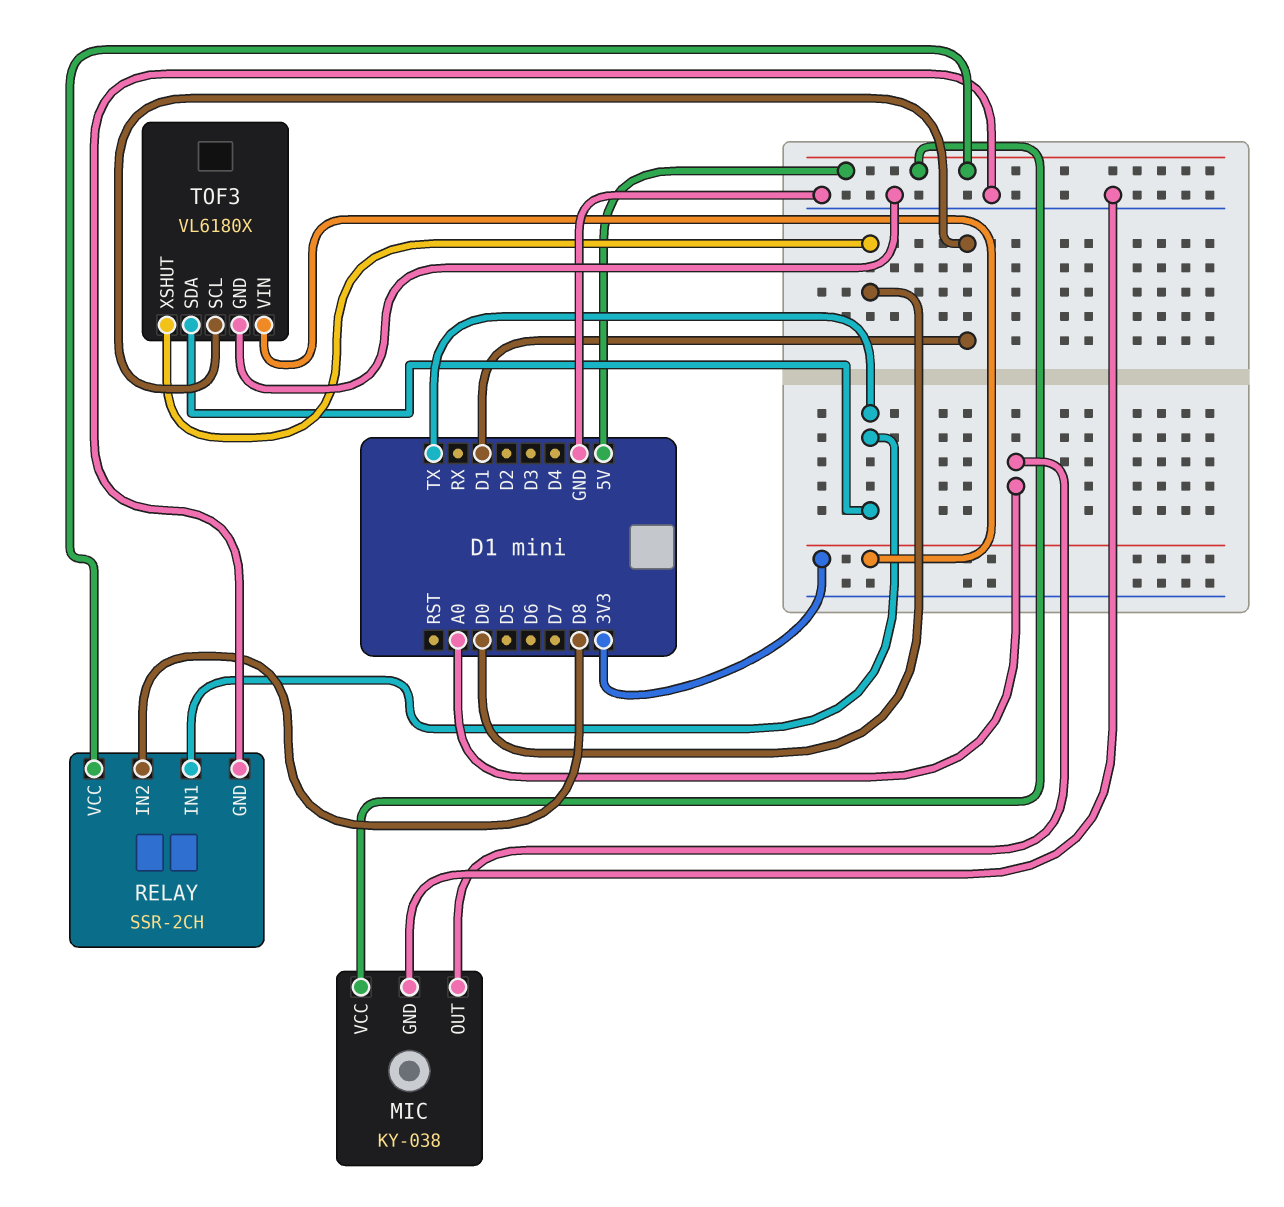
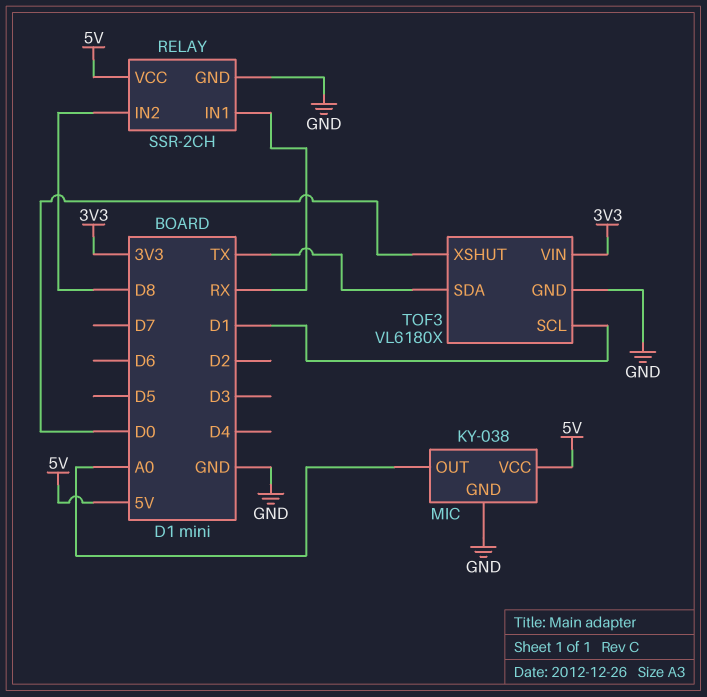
RELAY pin IN1: TX -> RX

